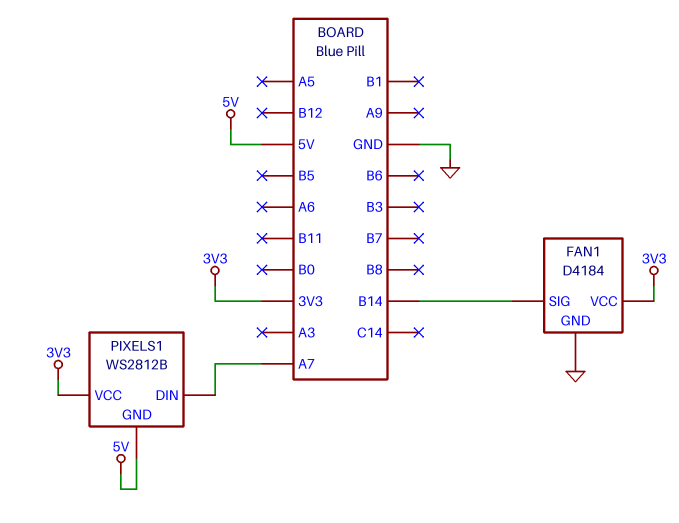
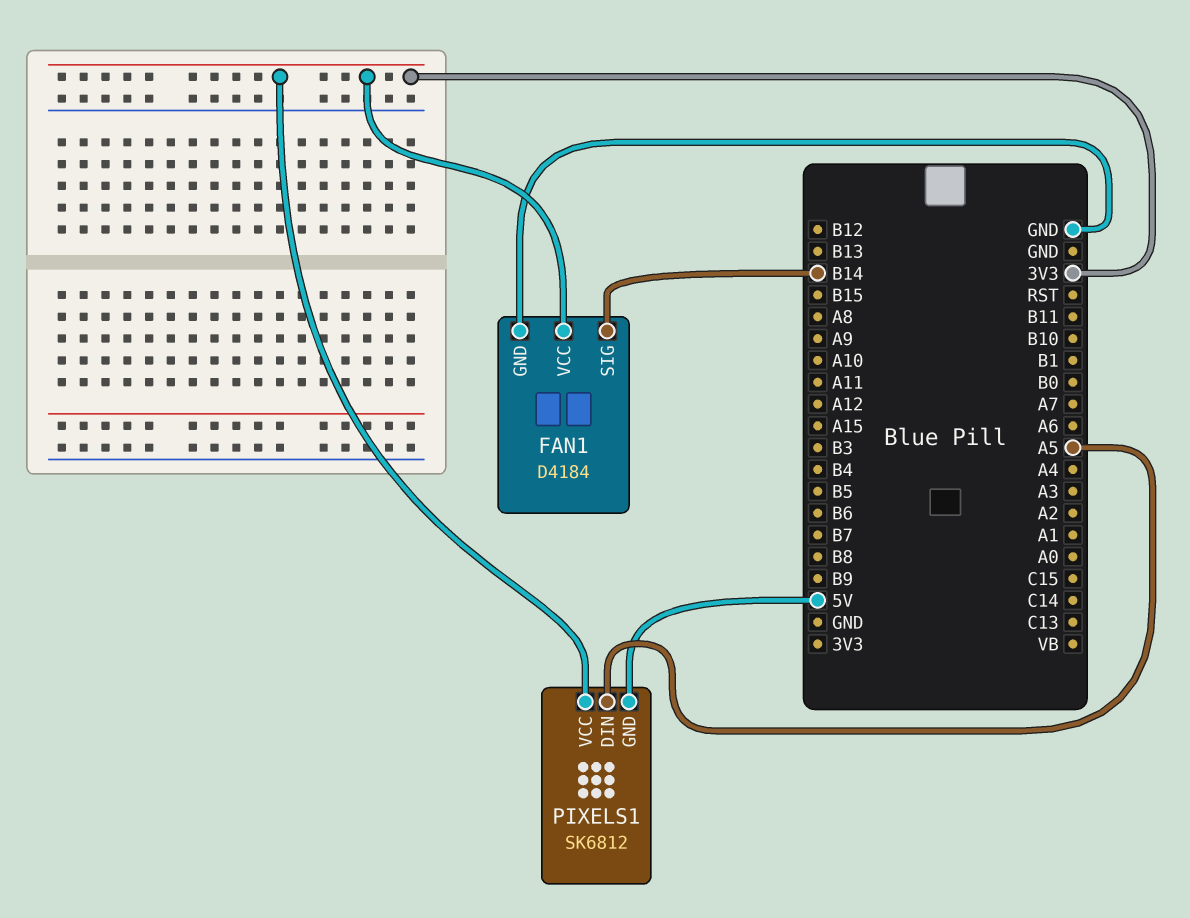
PIXELS1: WS2812B -> SK6812
PIXELS1 pin DIN: A7 -> A5

